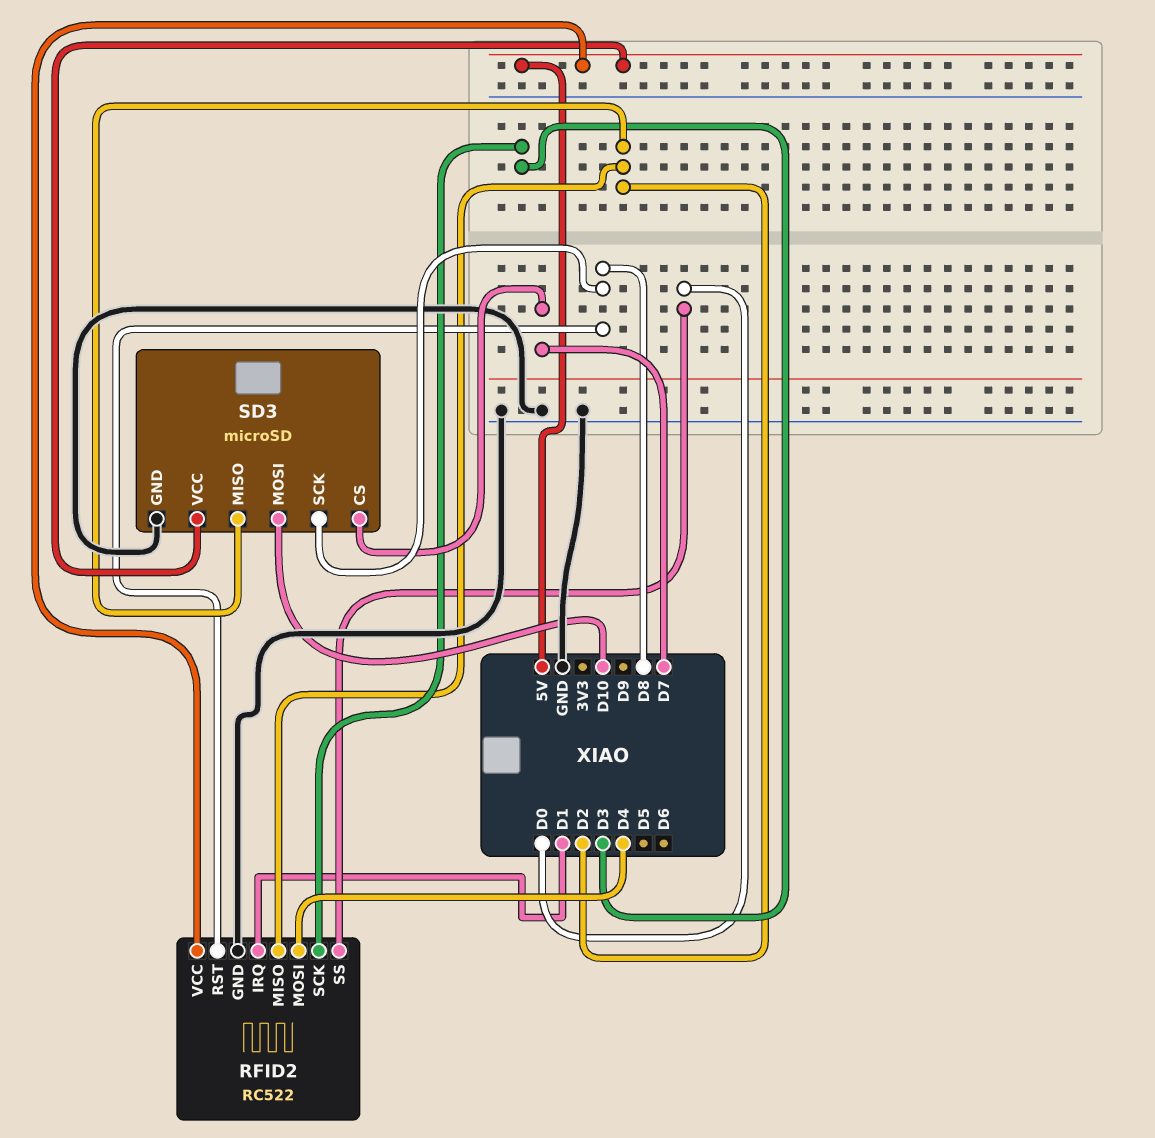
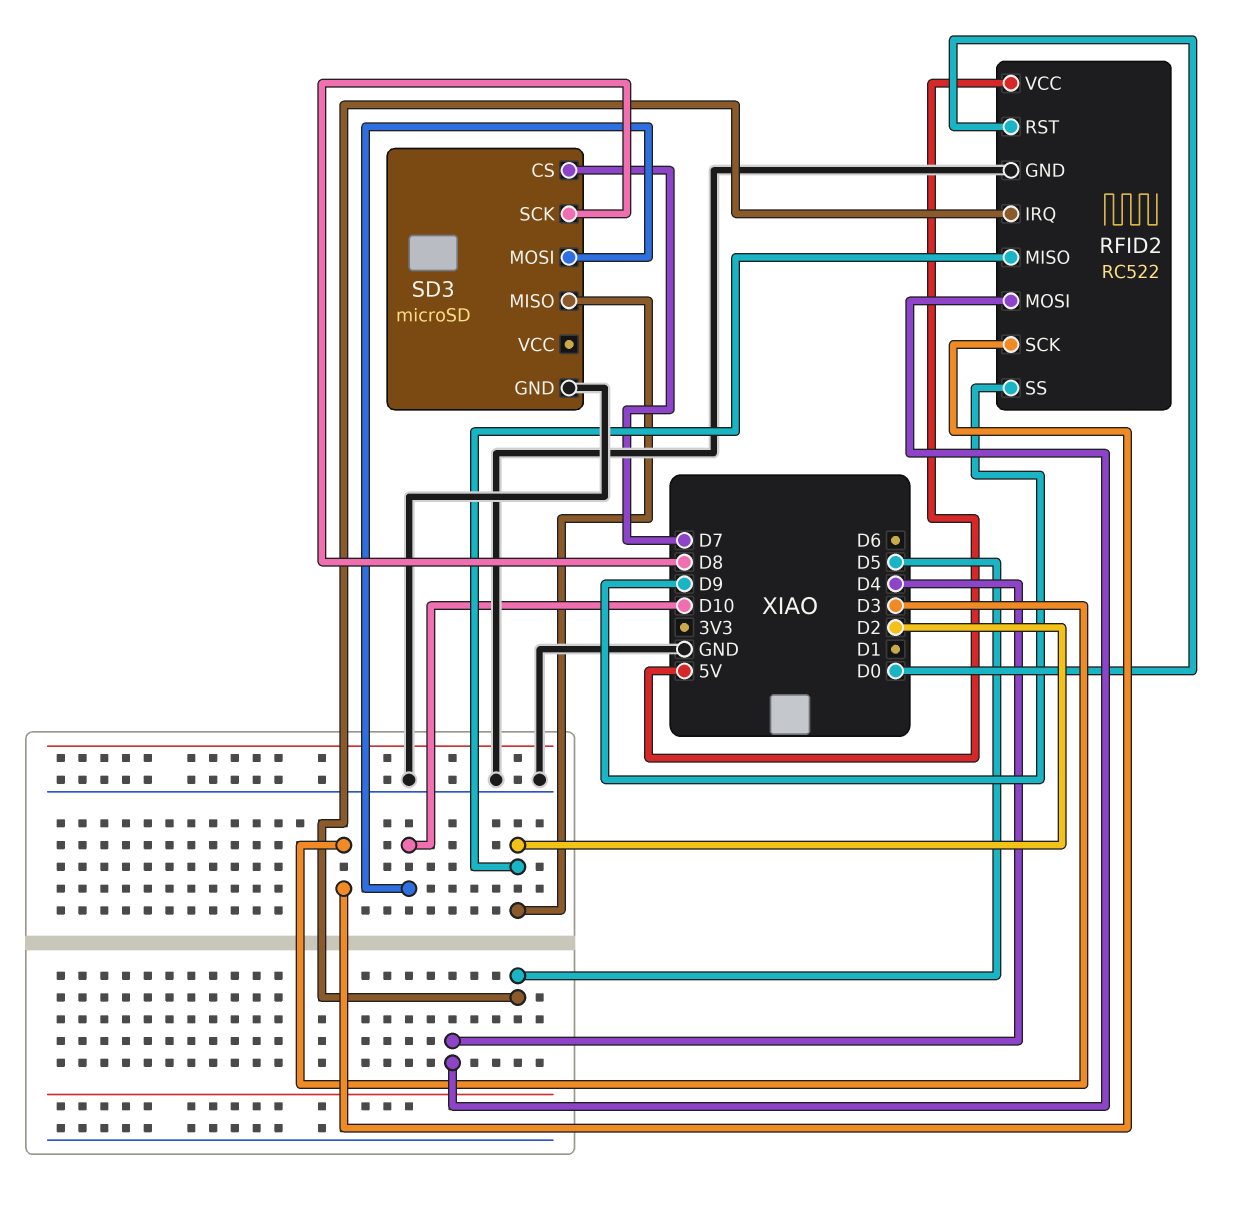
RFID2 pin IRQ: D1 -> D5
RFID2 pin RST: D8 -> D0
RFID2 pin SS: D0 -> D9
SD3 pin VCC: 5V -> none

